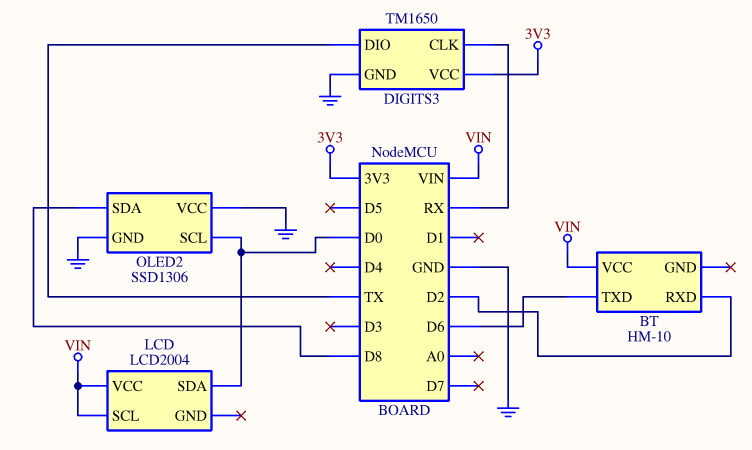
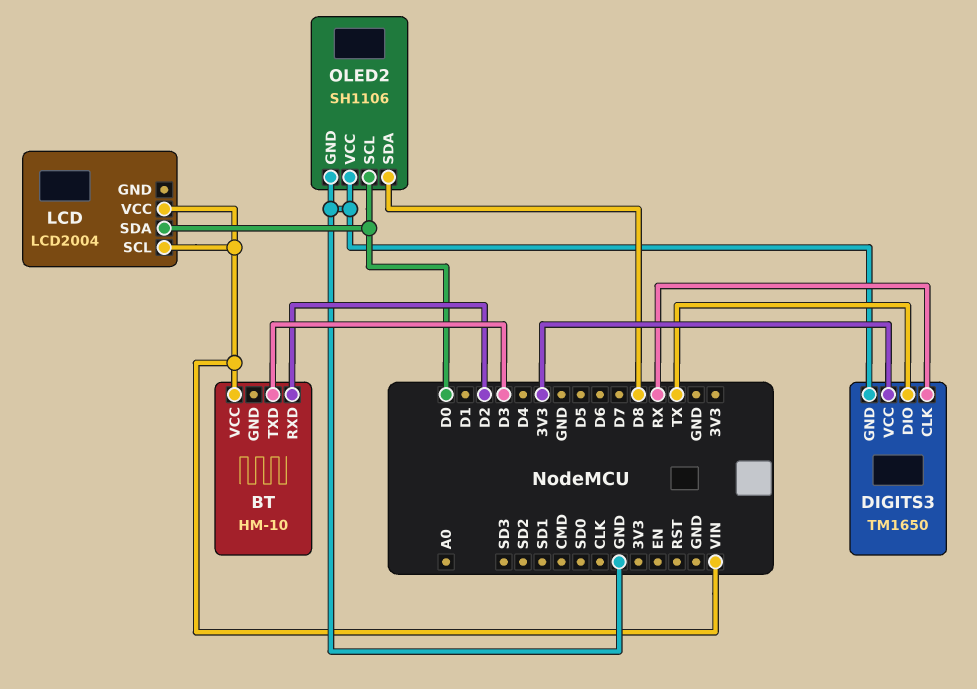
BT pin TXD: D6 -> D3
OLED2: SSD1306 -> SH1106

